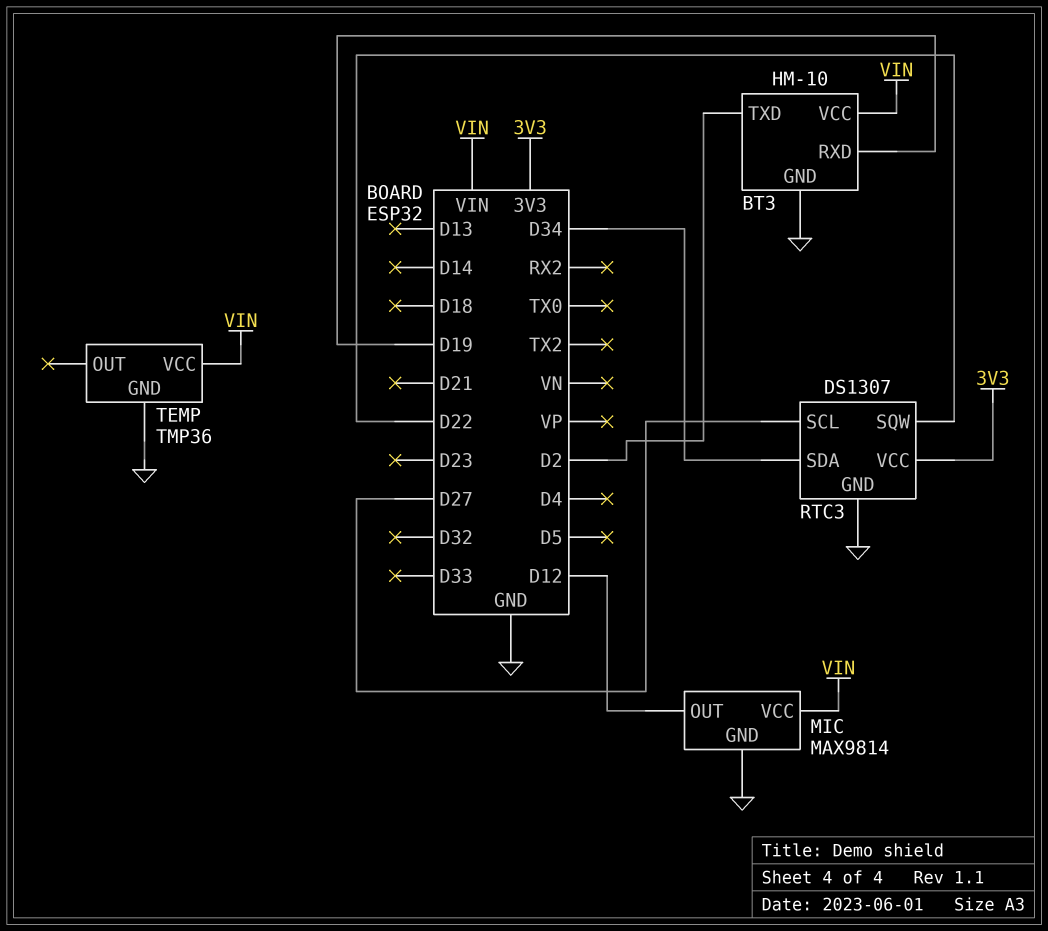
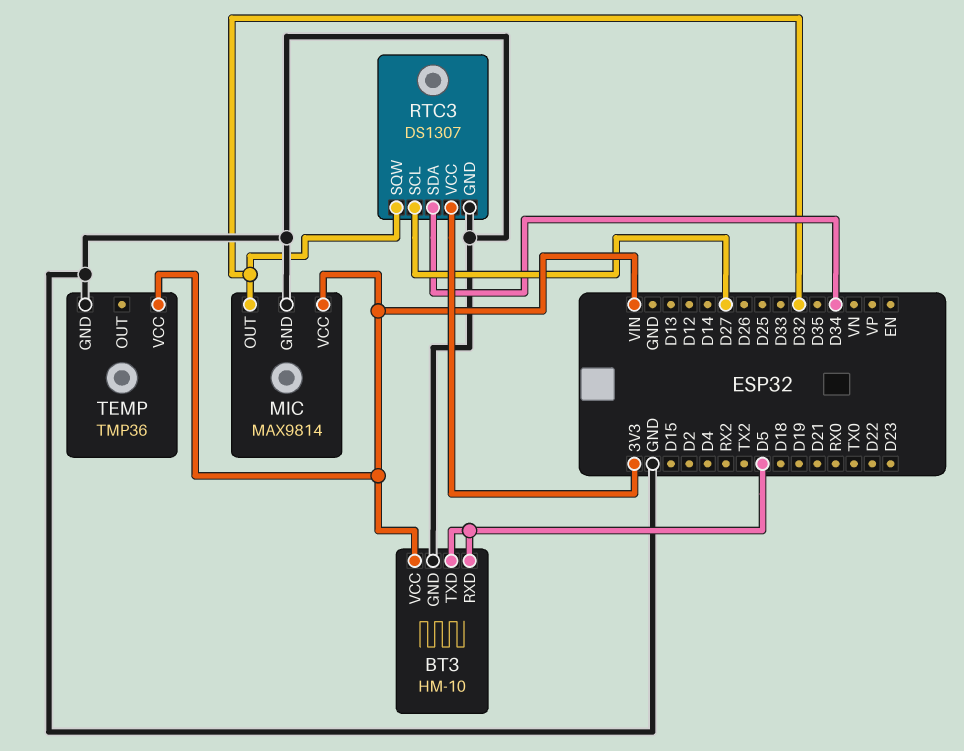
BT3 pin RXD: D19 -> D5
BT3 pin TXD: D2 -> D5
MIC pin OUT: D12 -> D32
RTC3 pin SQW: D22 -> D32

